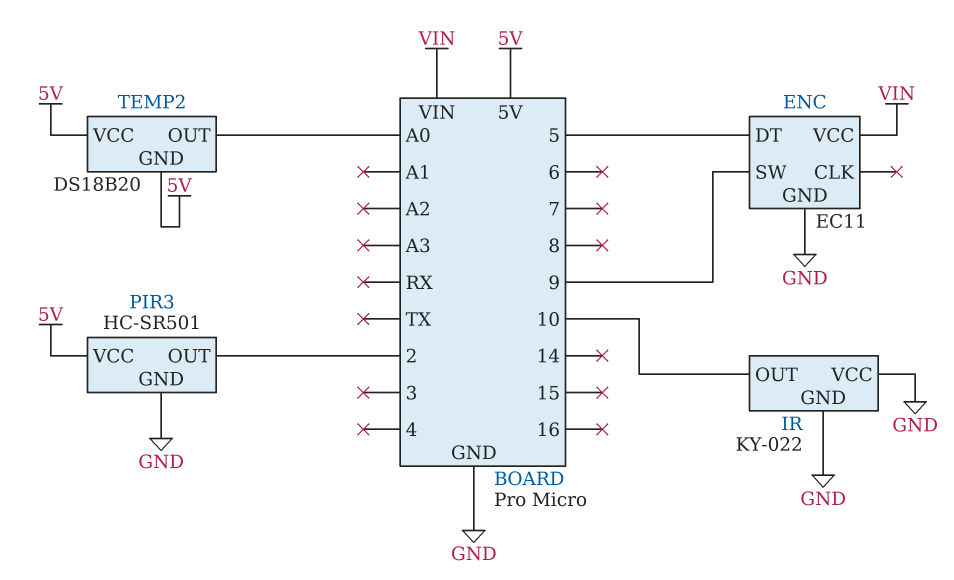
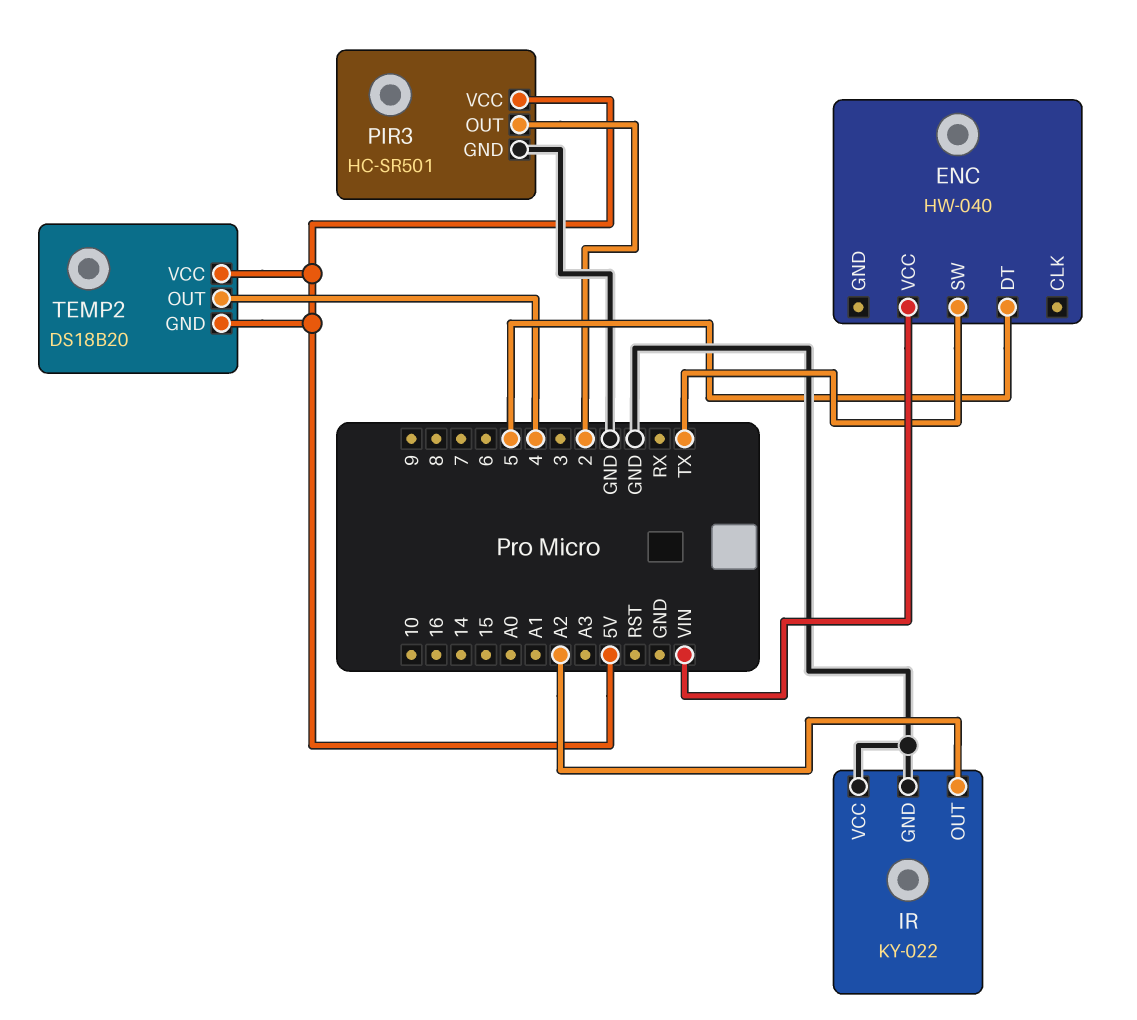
ENC: EC11 -> HW-040
ENC pin GND: GND -> none
ENC pin SW: 9 -> TX
IR pin OUT: 10 -> A2
TEMP2 pin OUT: A0 -> 4

